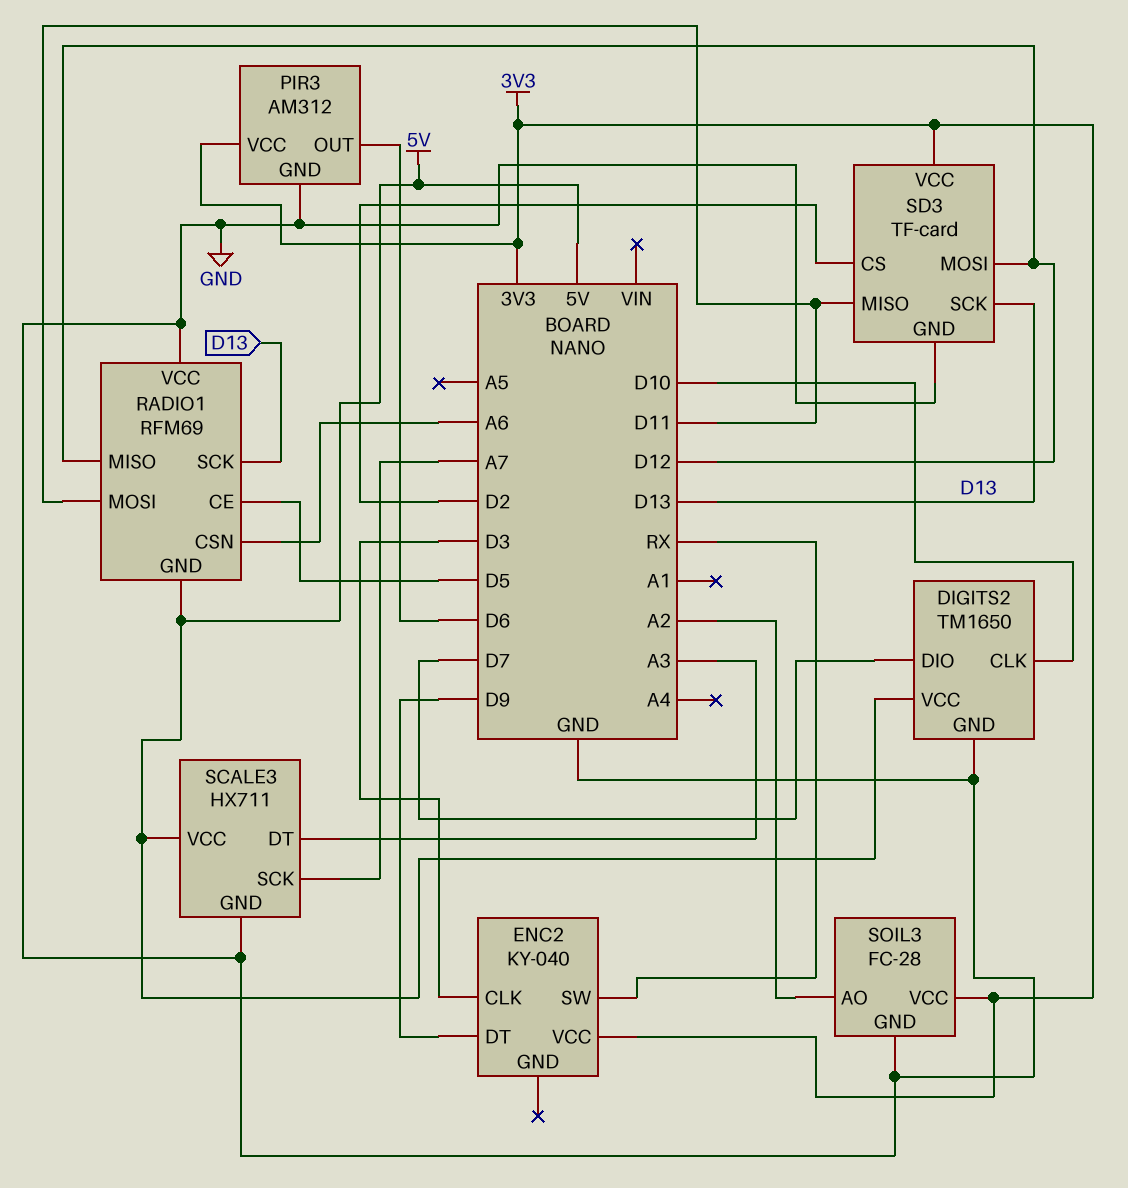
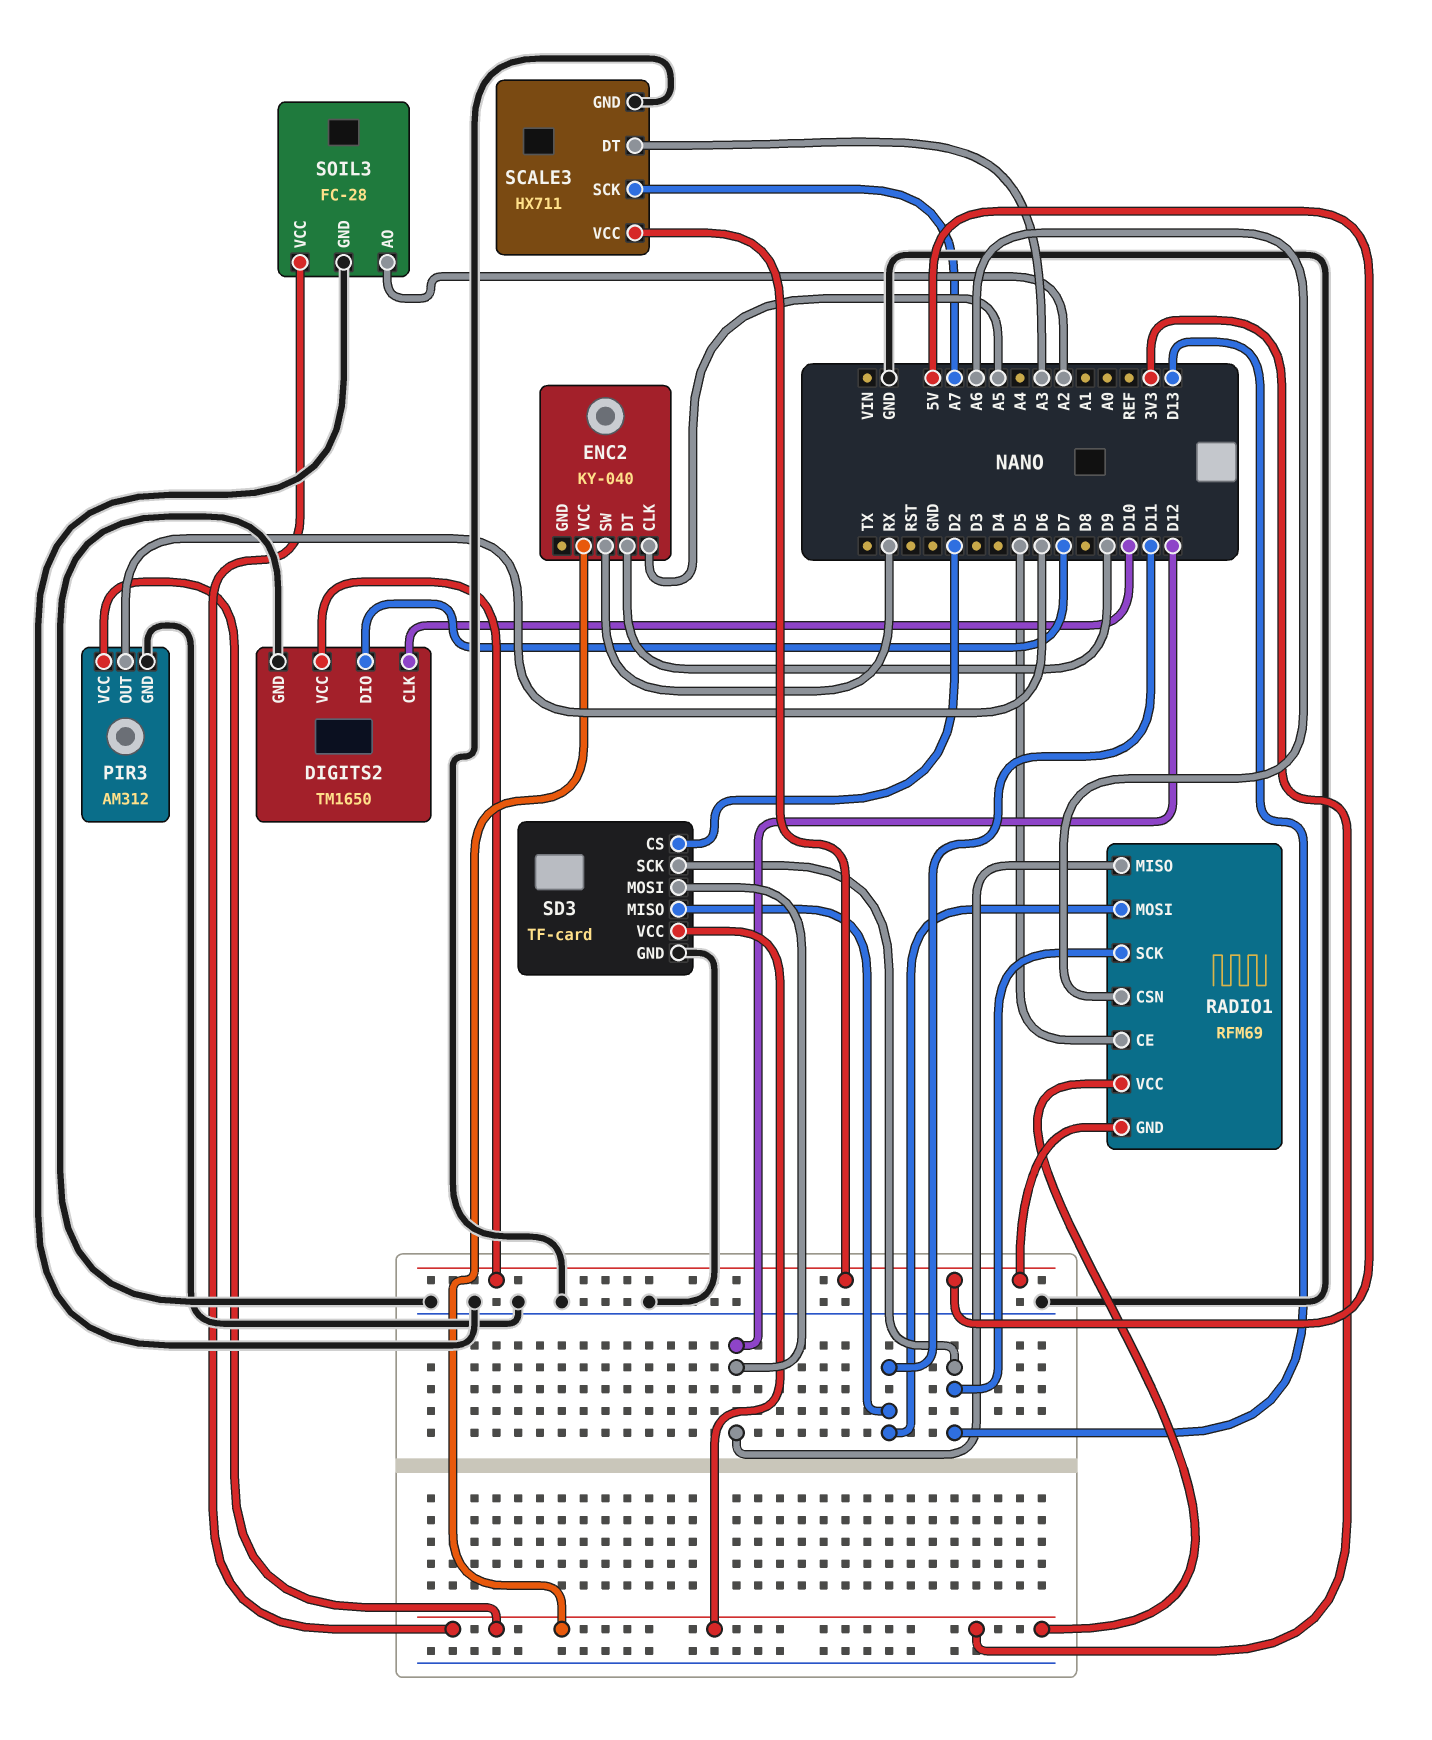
ENC2 pin CLK: D3 -> A5
RADIO1 pin VCC: GND -> 3V3

